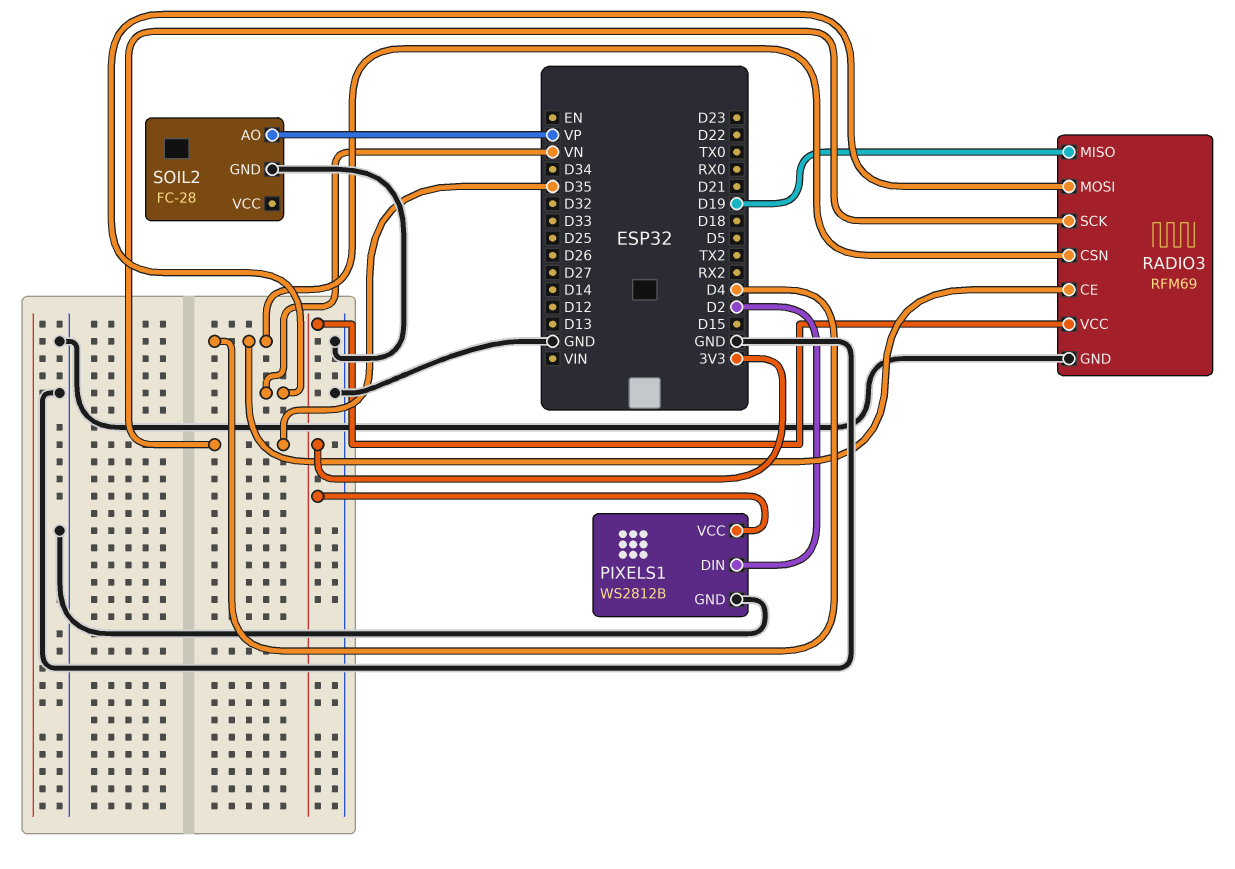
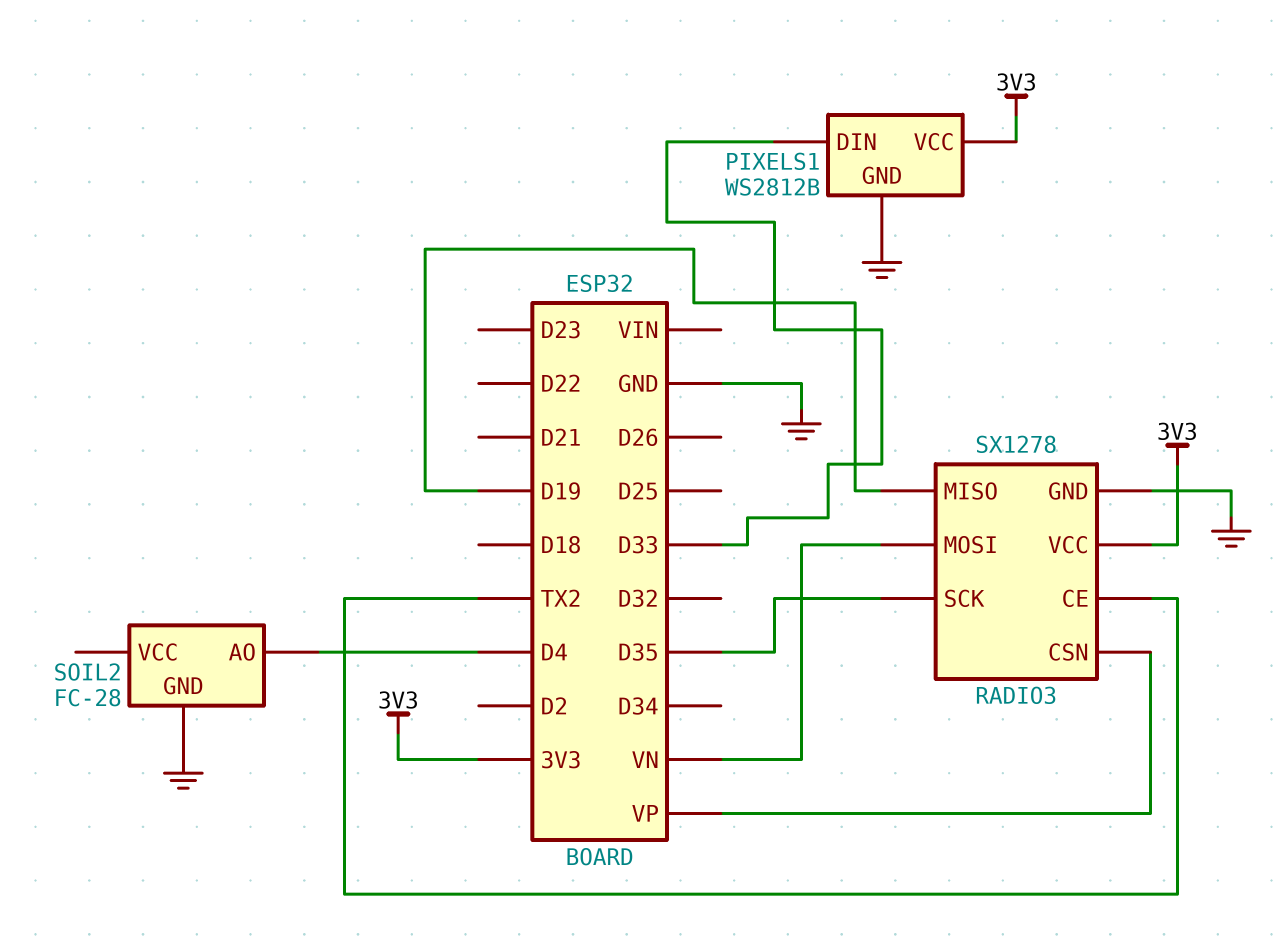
PIXELS1 pin DIN: D2 -> D33
RADIO3: RFM69 -> SX1278
RADIO3 pin CE: D4 -> TX2
RADIO3 pin CSN: D4 -> VP
SOIL2 pin AO: VP -> D4

